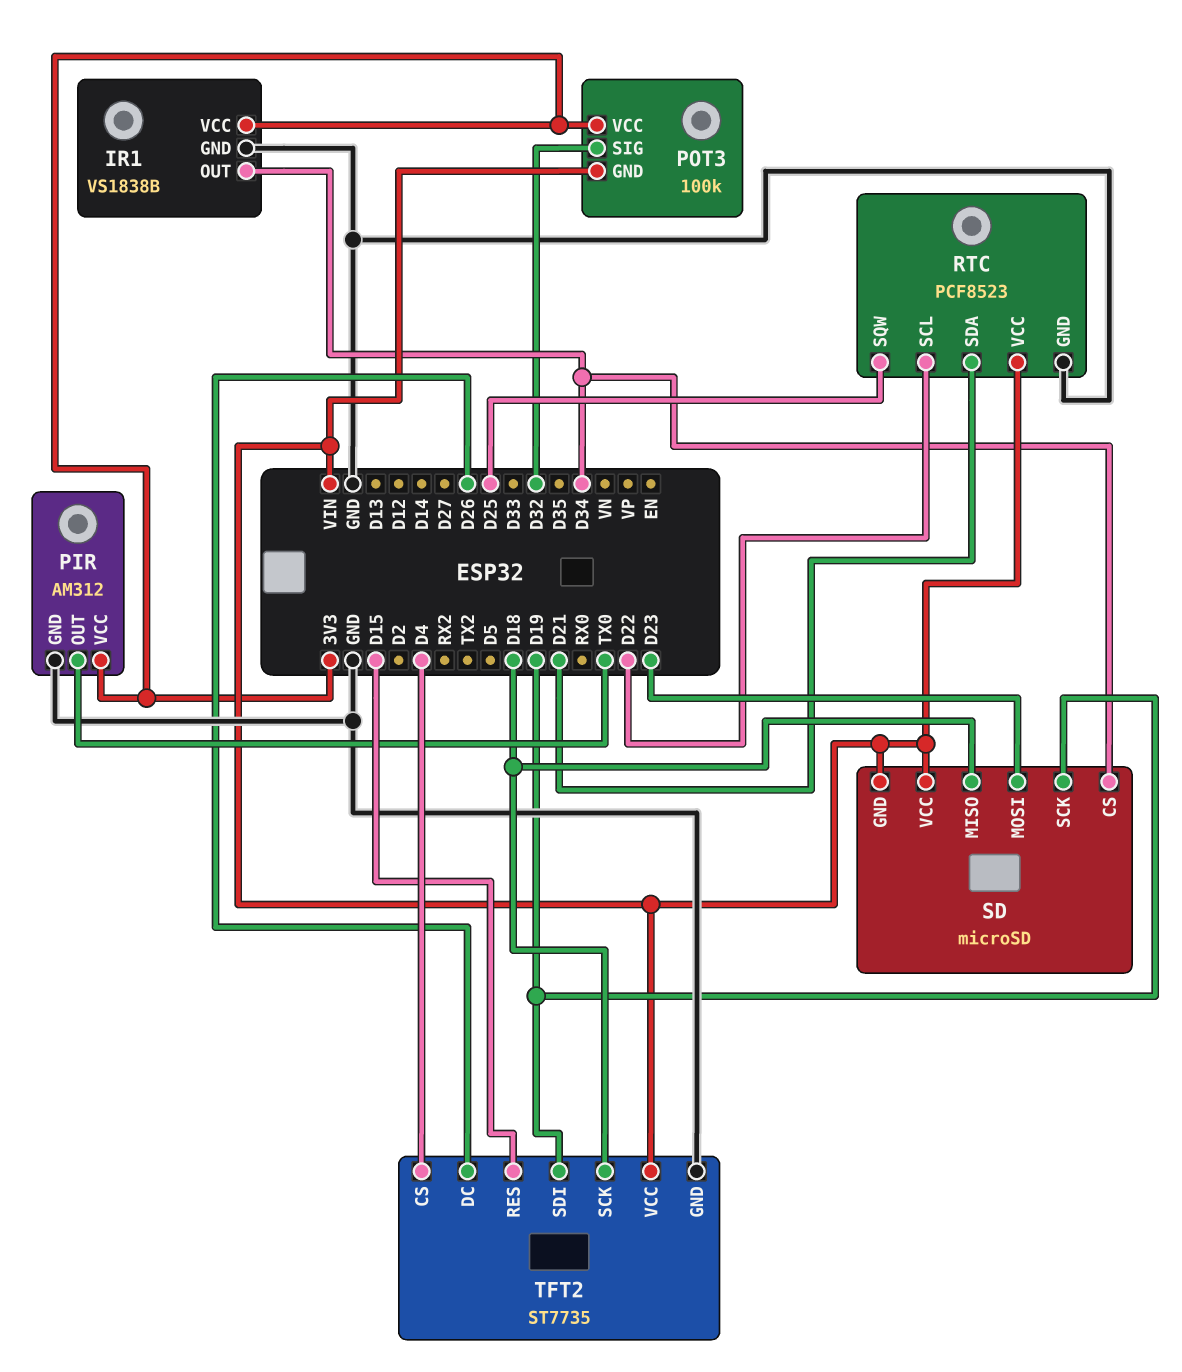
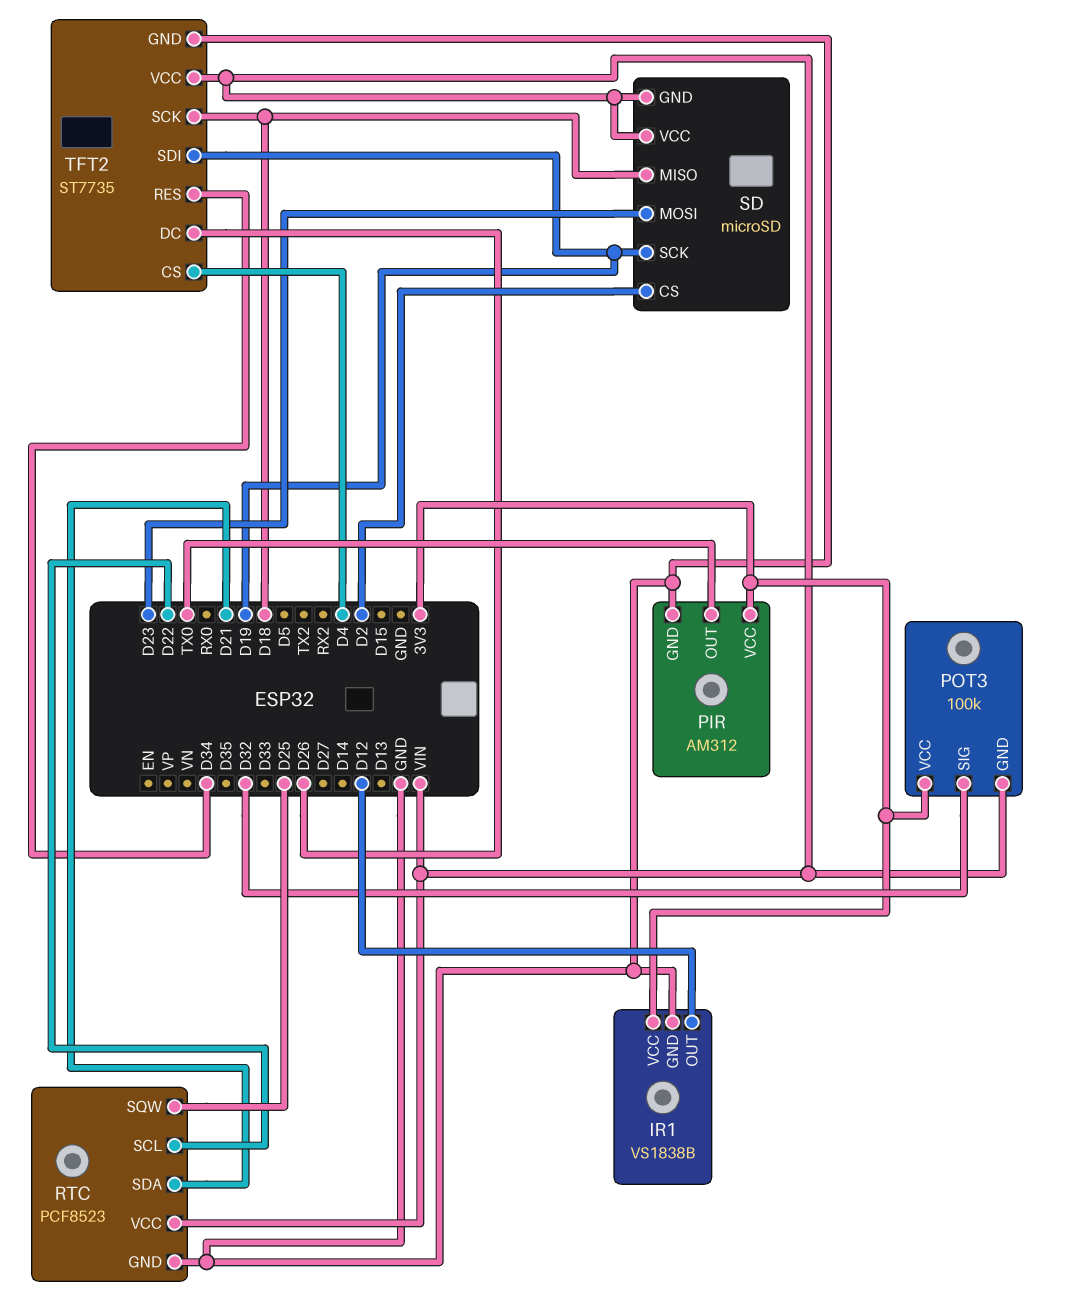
IR1 pin OUT: D34 -> D12
SD pin CS: D34 -> D2
TFT2 pin RES: D15 -> D34

